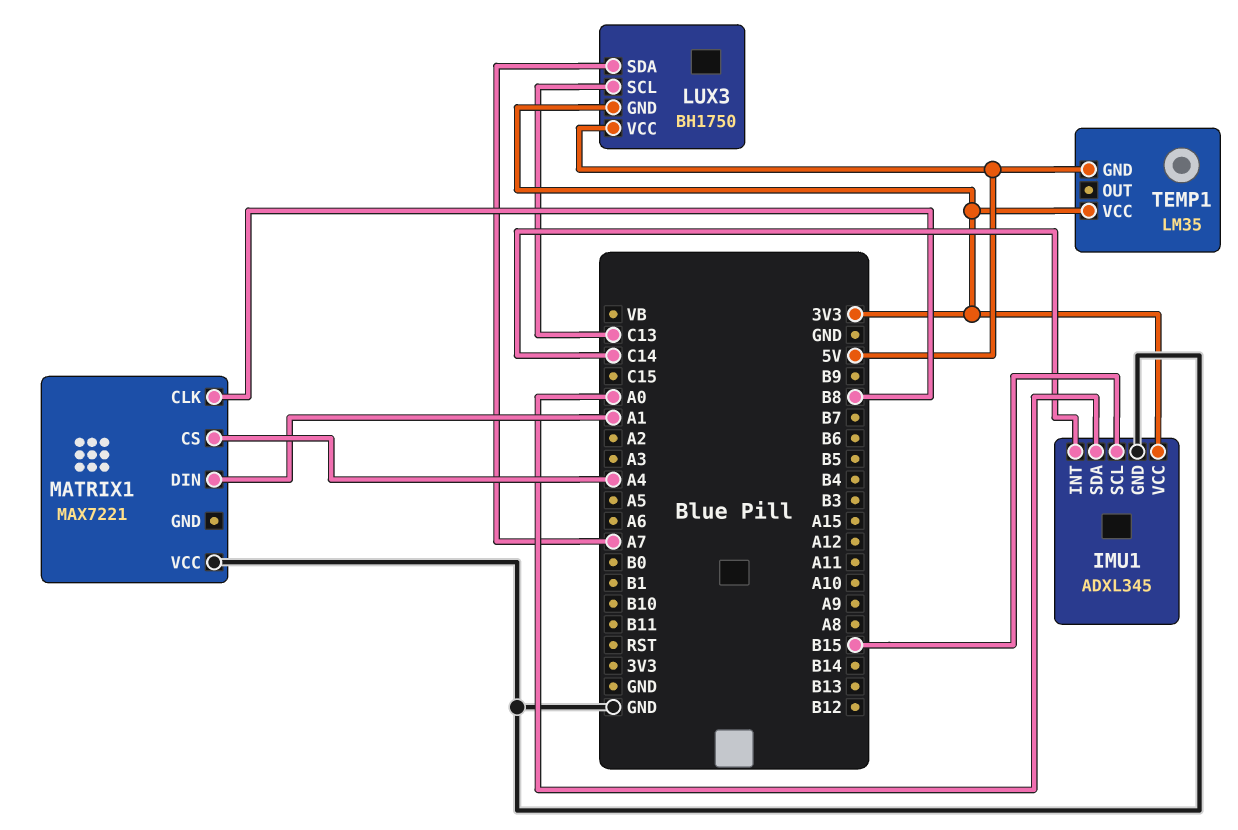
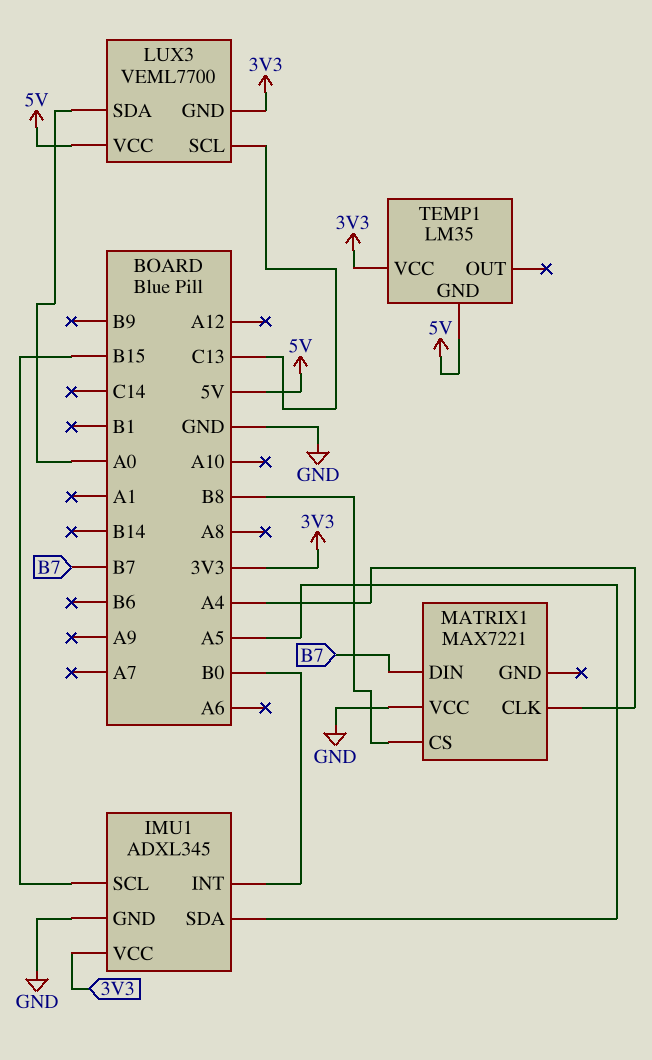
IMU1 pin INT: C14 -> B0
IMU1 pin SDA: A0 -> A5
LUX3: BH1750 -> VEML7700
LUX3 pin SDA: A7 -> A0
MATRIX1 pin CLK: B8 -> A4
MATRIX1 pin CS: A4 -> B8
MATRIX1 pin DIN: A1 -> B7

